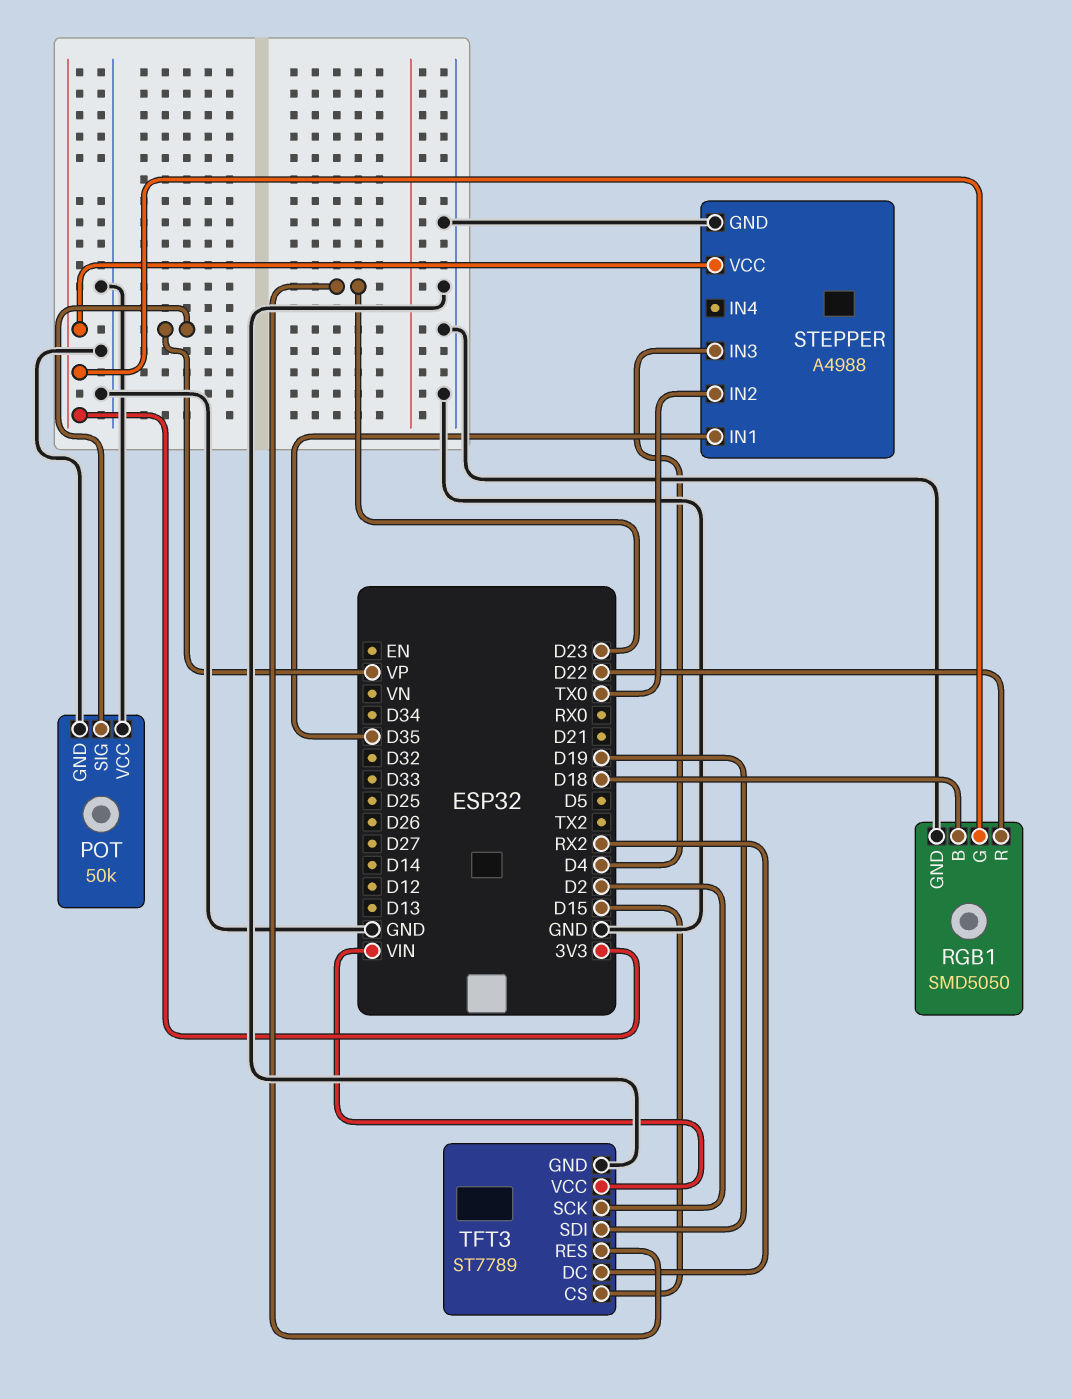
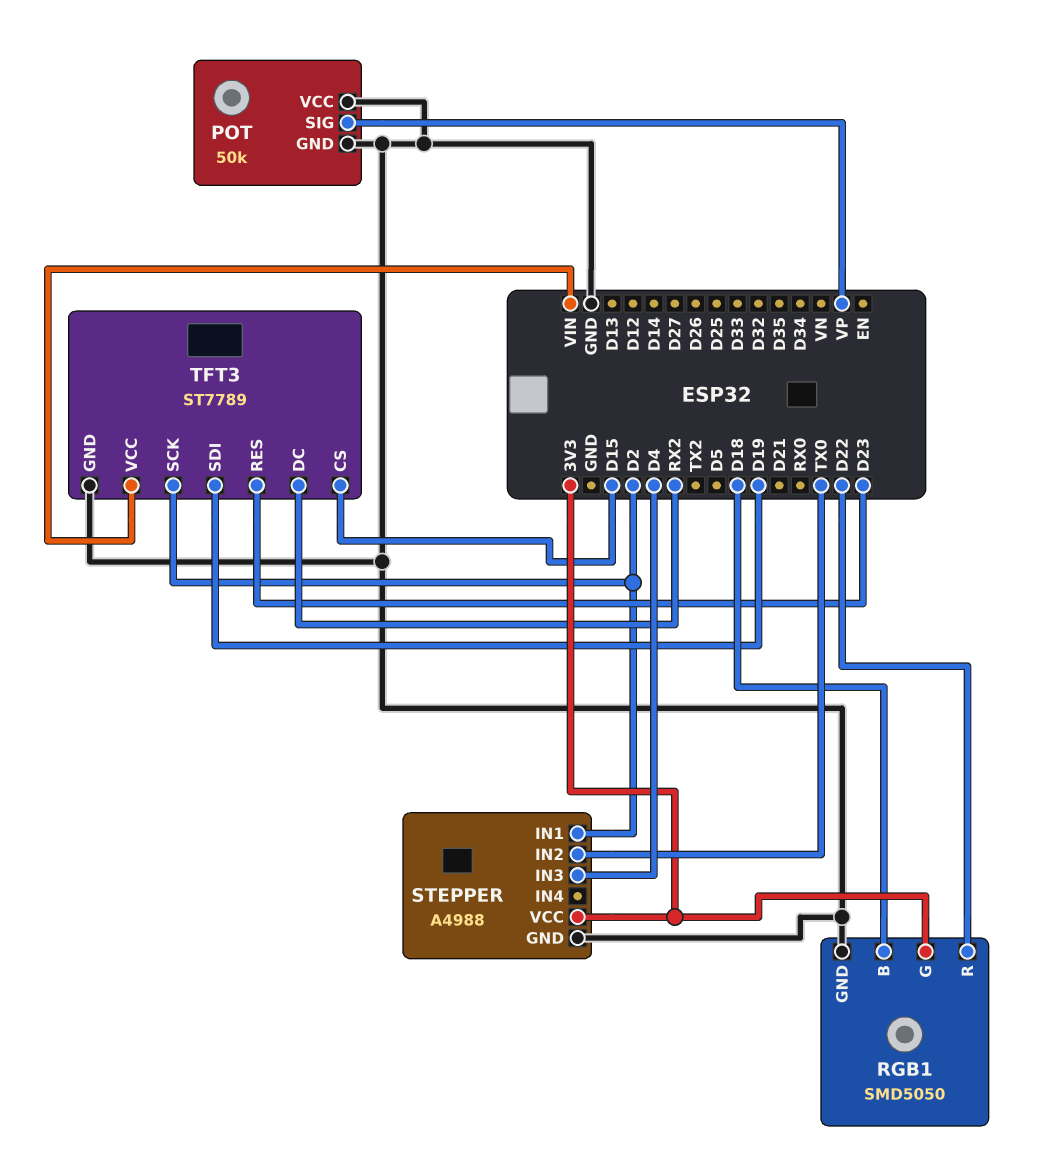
STEPPER pin IN1: D35 -> D2

